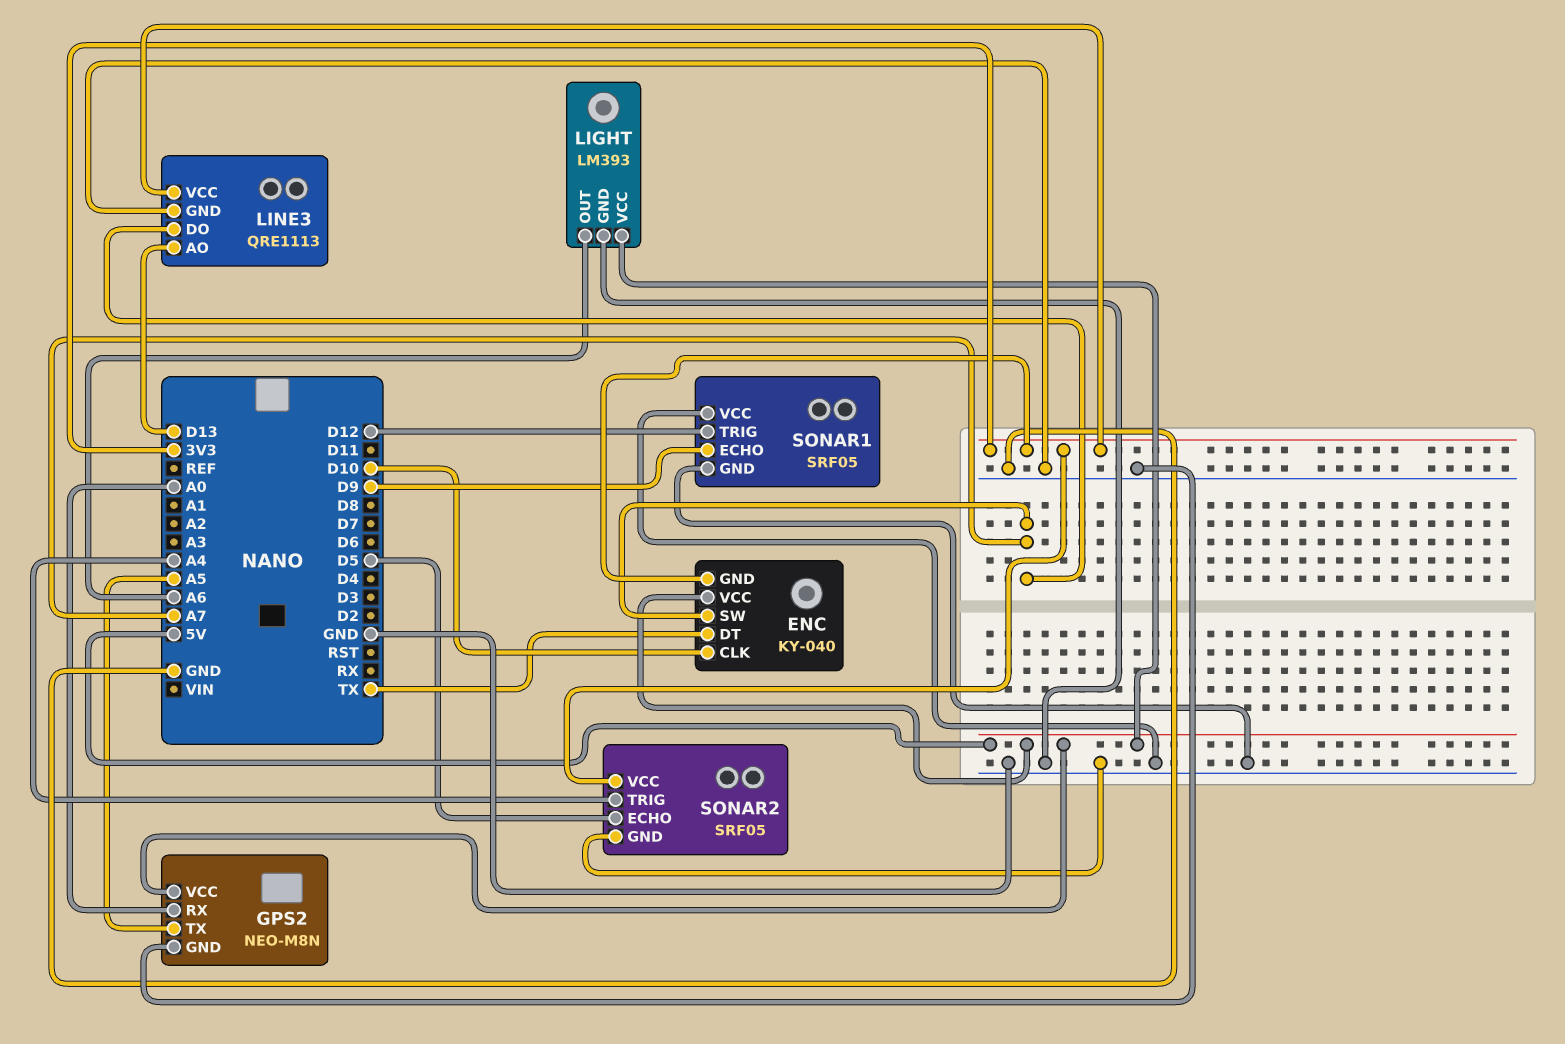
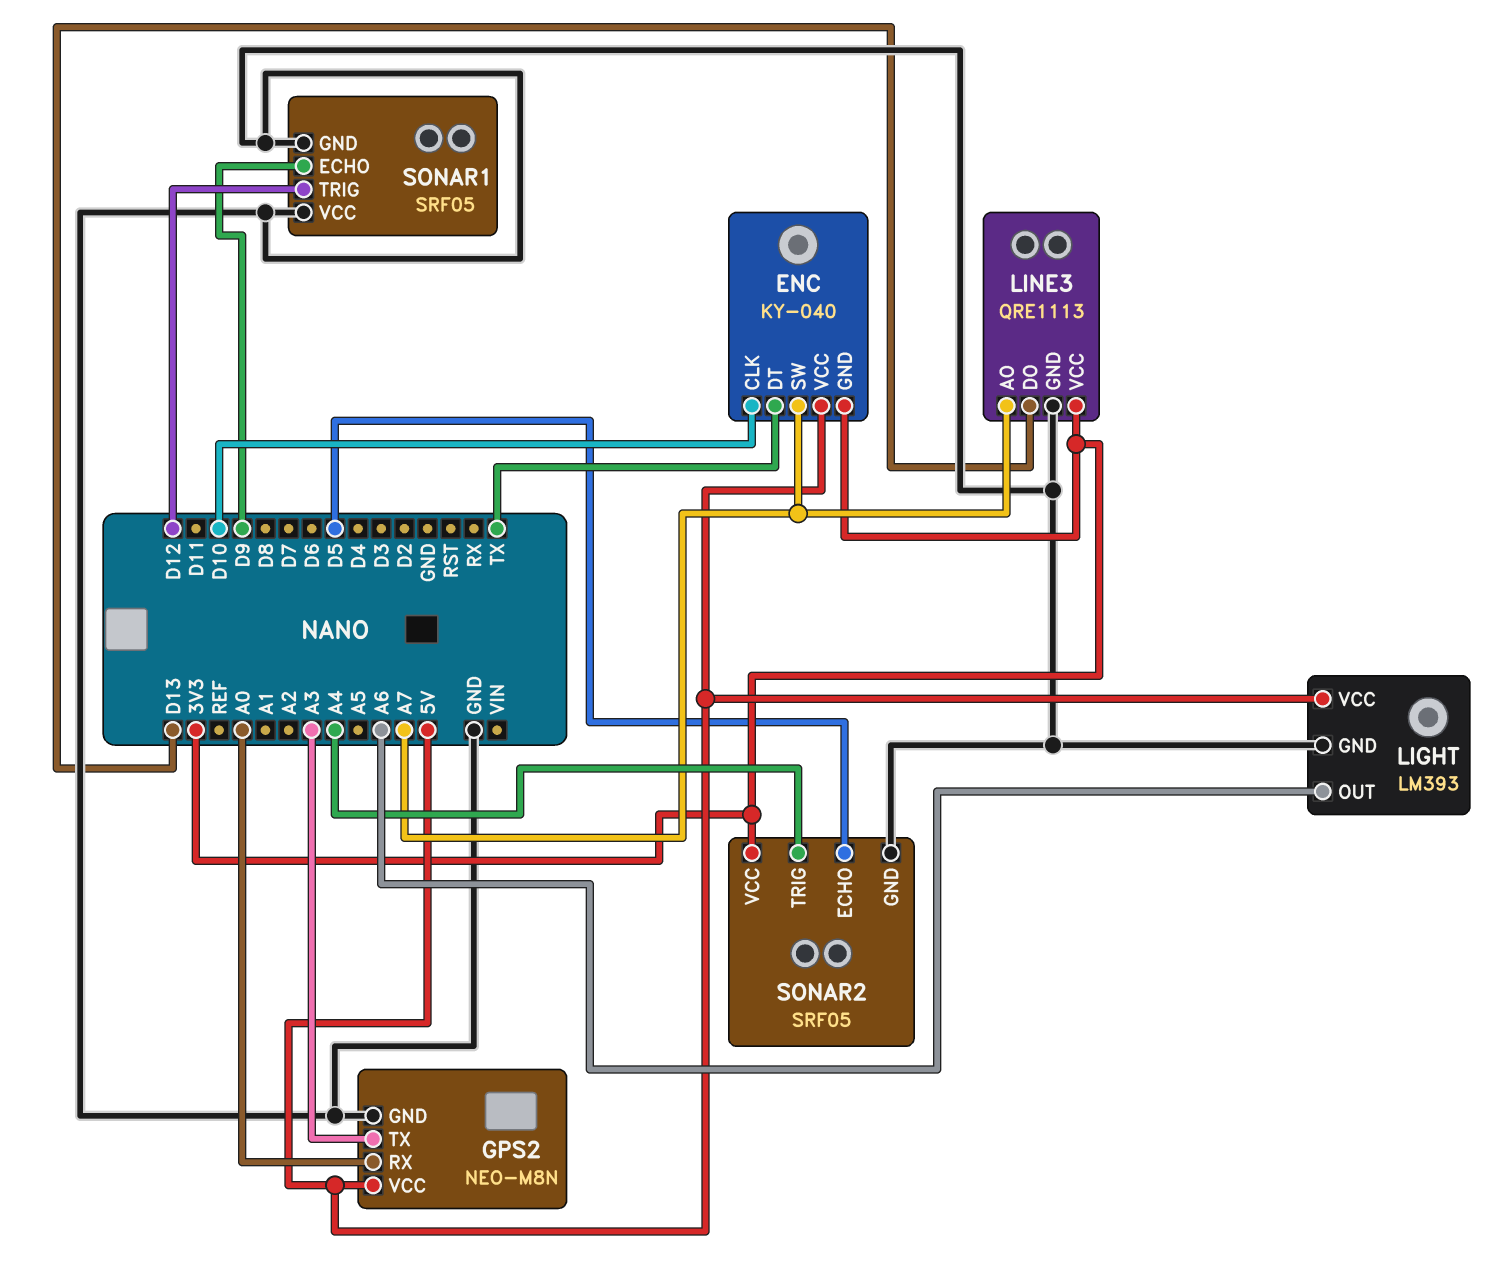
GPS2 pin TX: A5 -> A3
LINE3 pin AO: D13 -> A7
LINE3 pin DO: A7 -> D13

